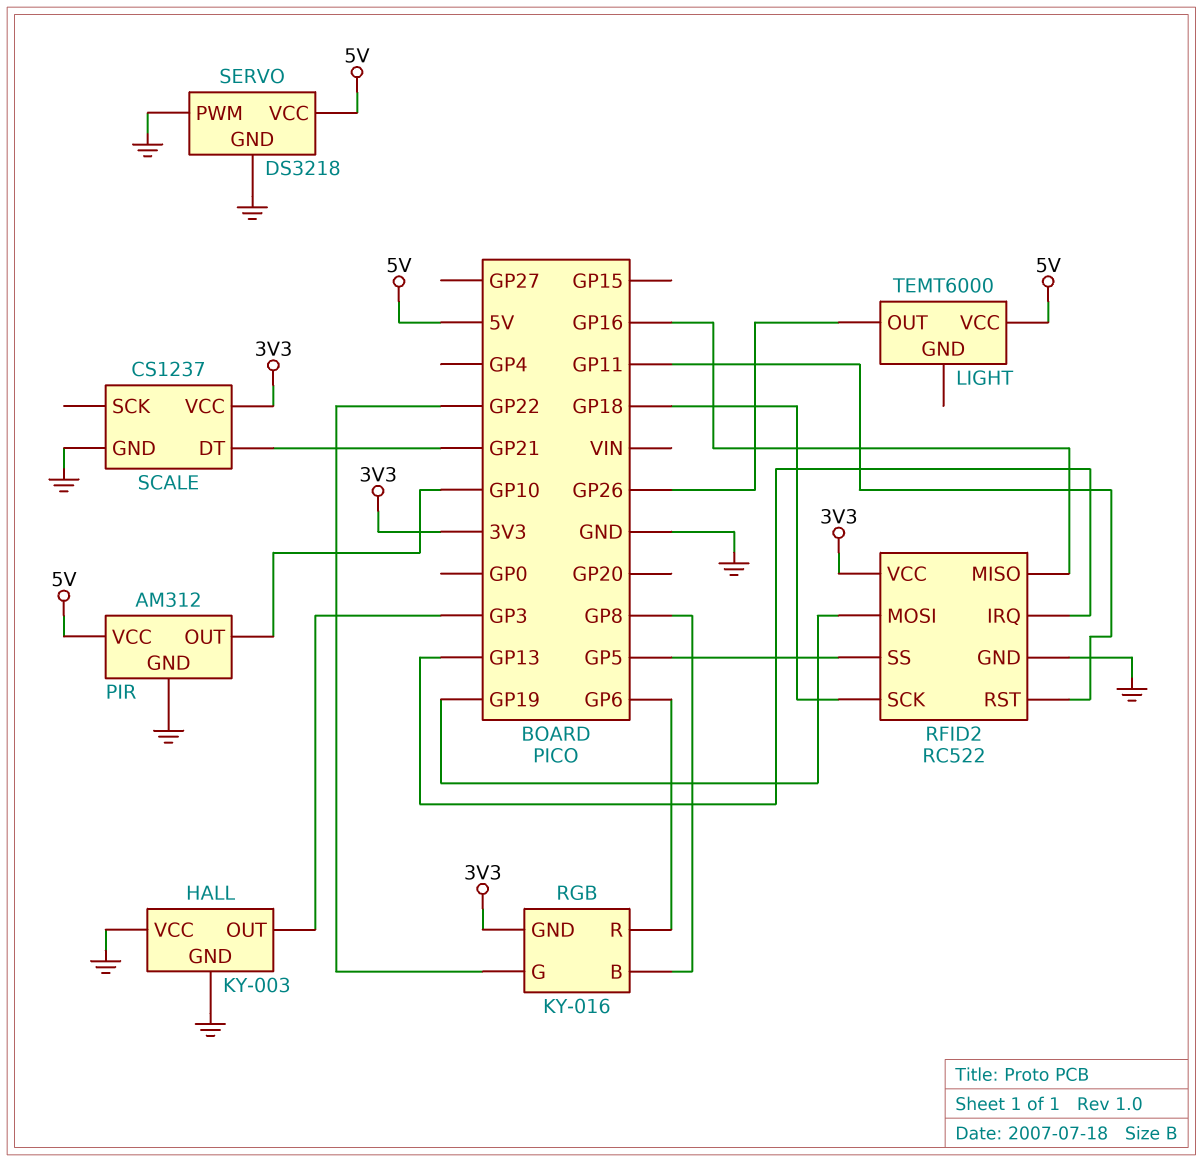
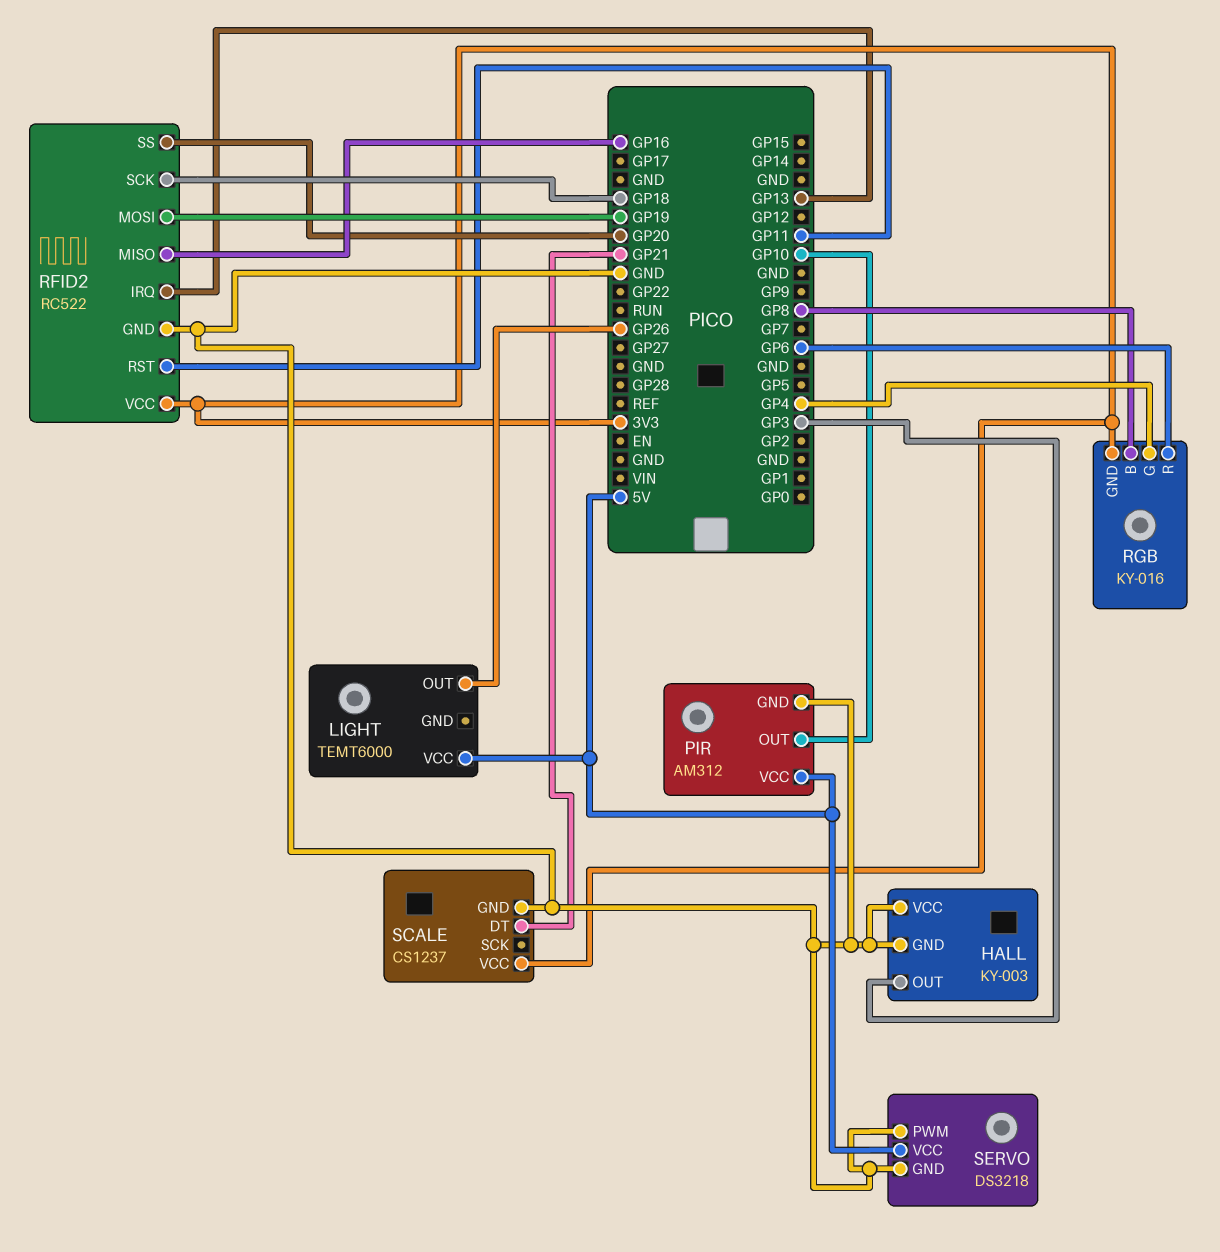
RFID2 pin SS: GP5 -> GP20
RGB pin G: GP22 -> GP4

